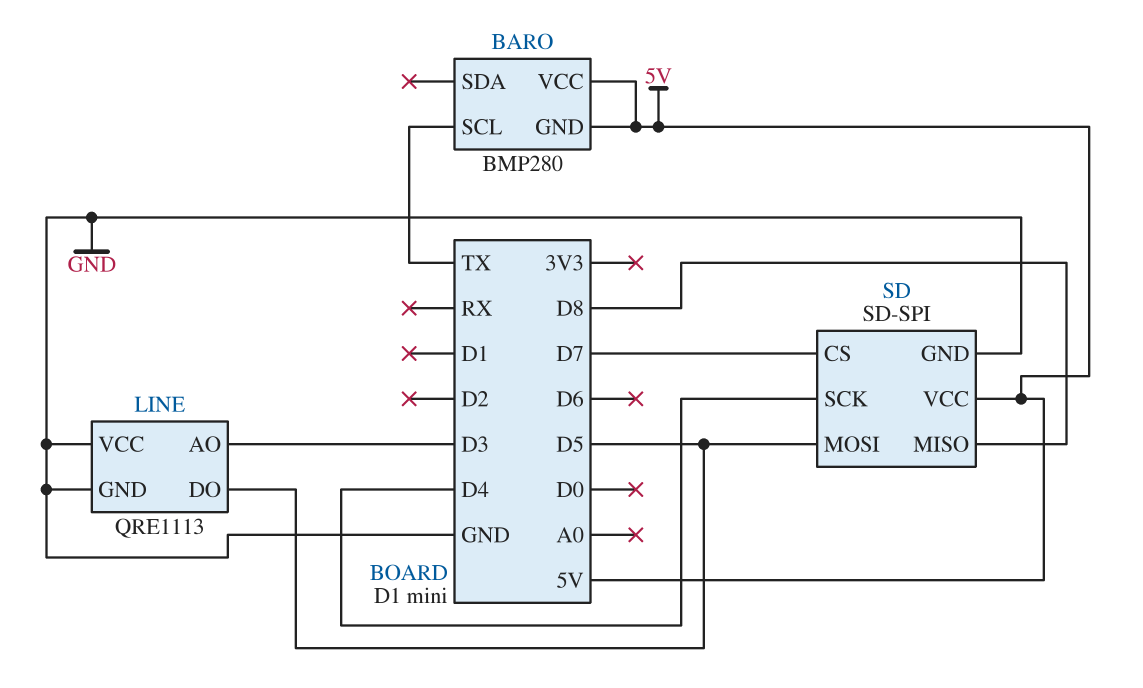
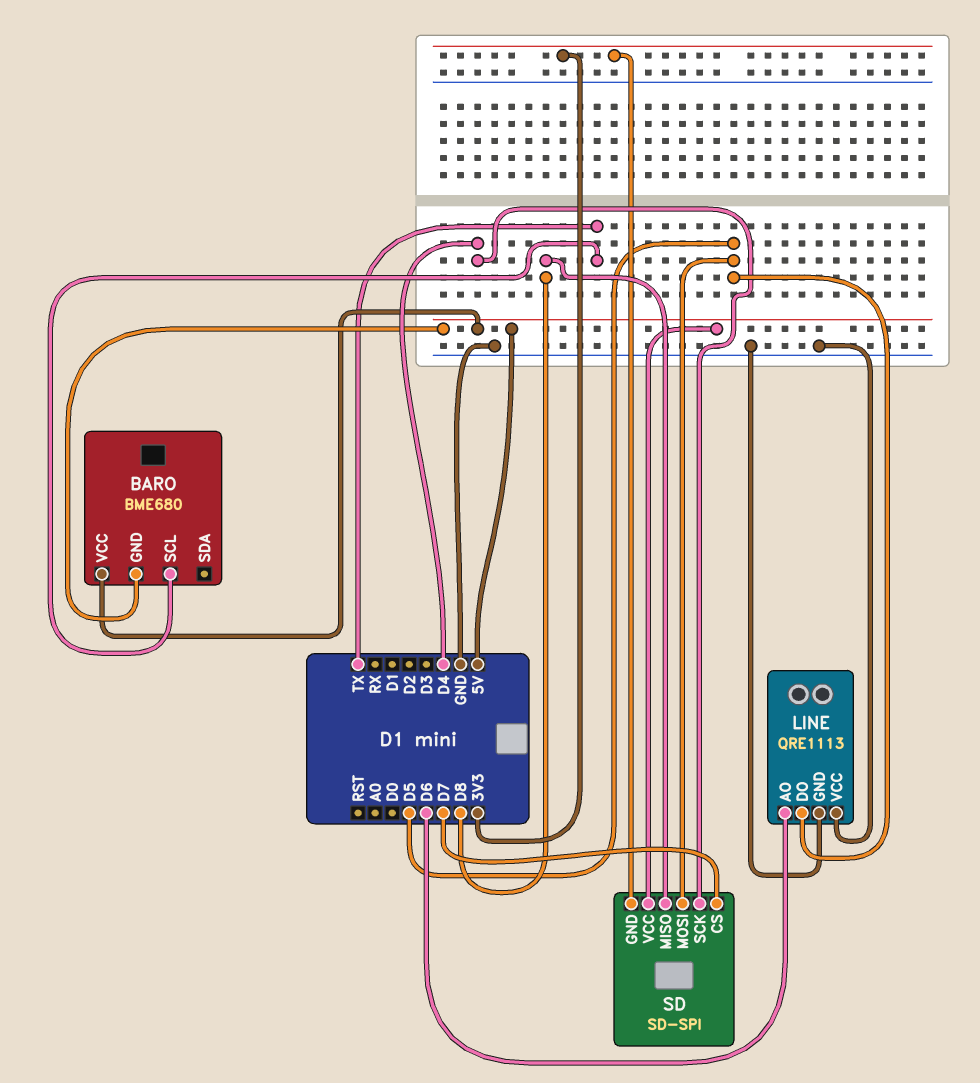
BARO: BMP280 -> BME680
LINE pin AO: D3 -> D6
SD pin GND: GND -> 3V3

